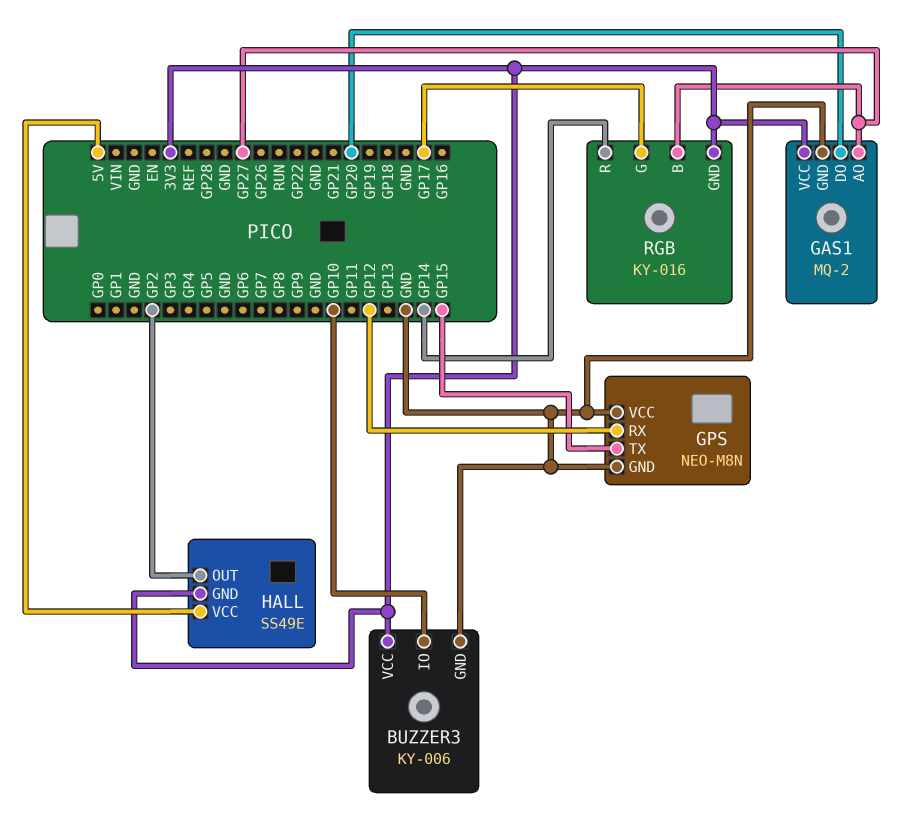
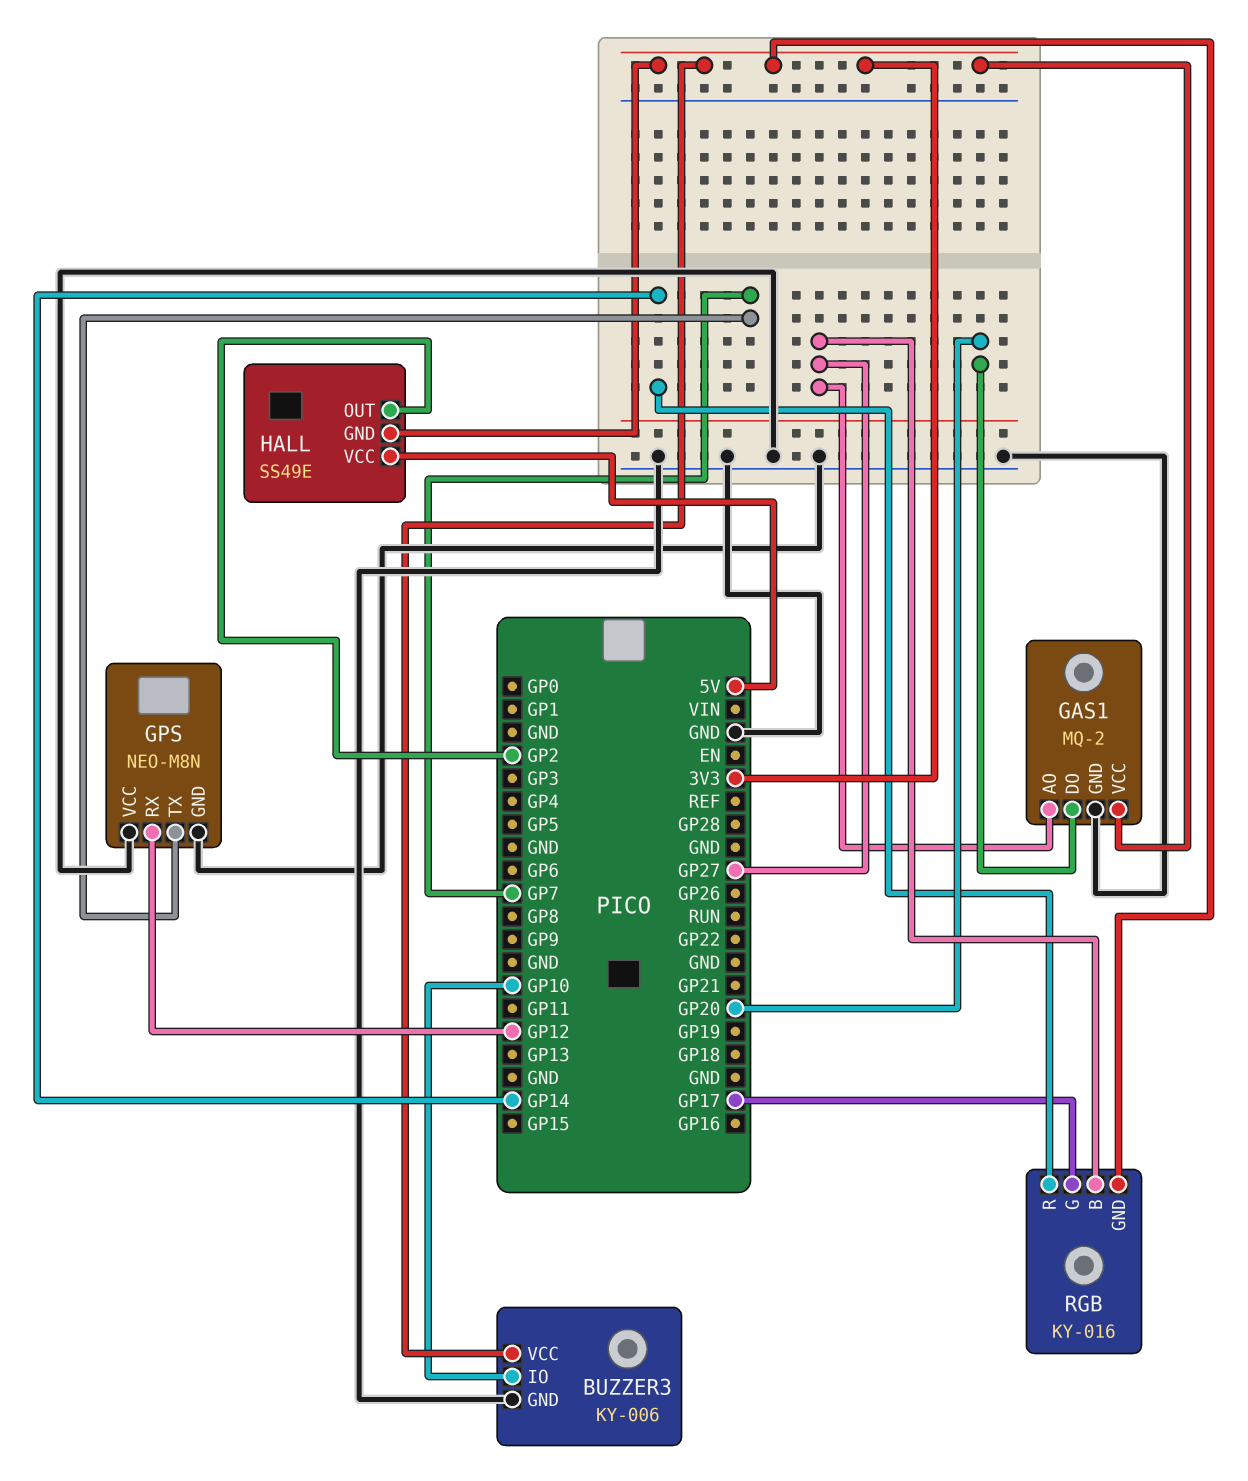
GPS pin TX: GP15 -> GP7

